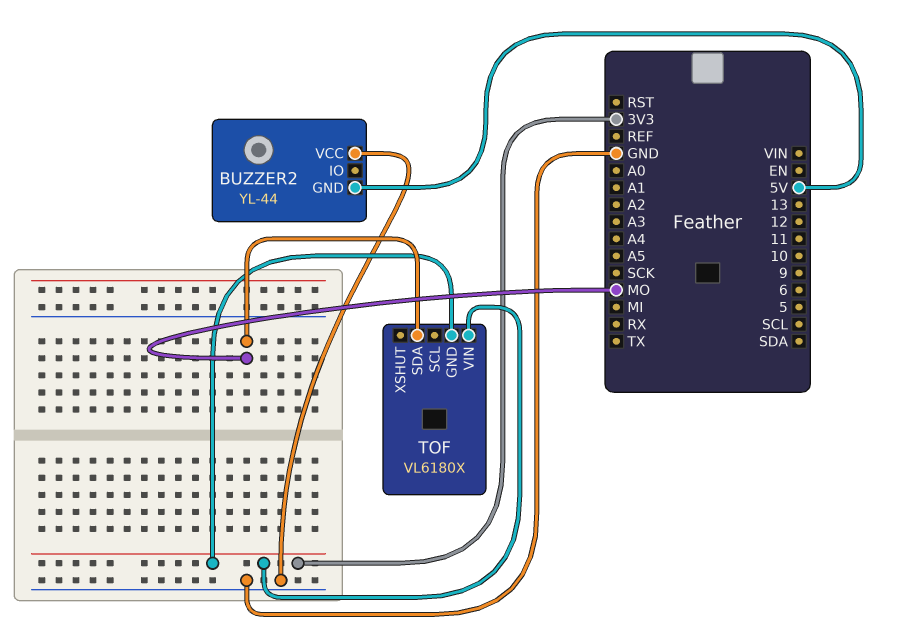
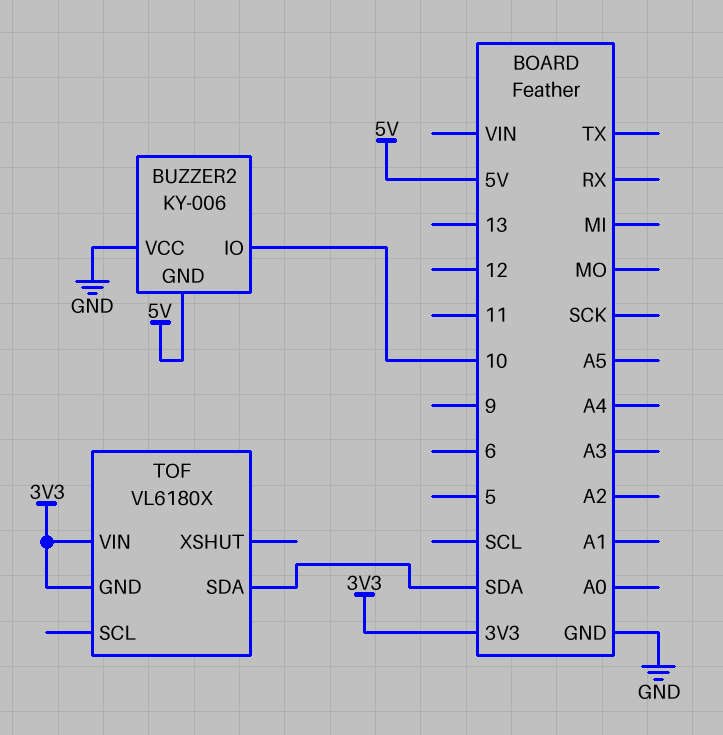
BUZZER2: YL-44 -> KY-006
BUZZER2 pin IO: none -> 10
TOF pin SDA: MO -> SDA

